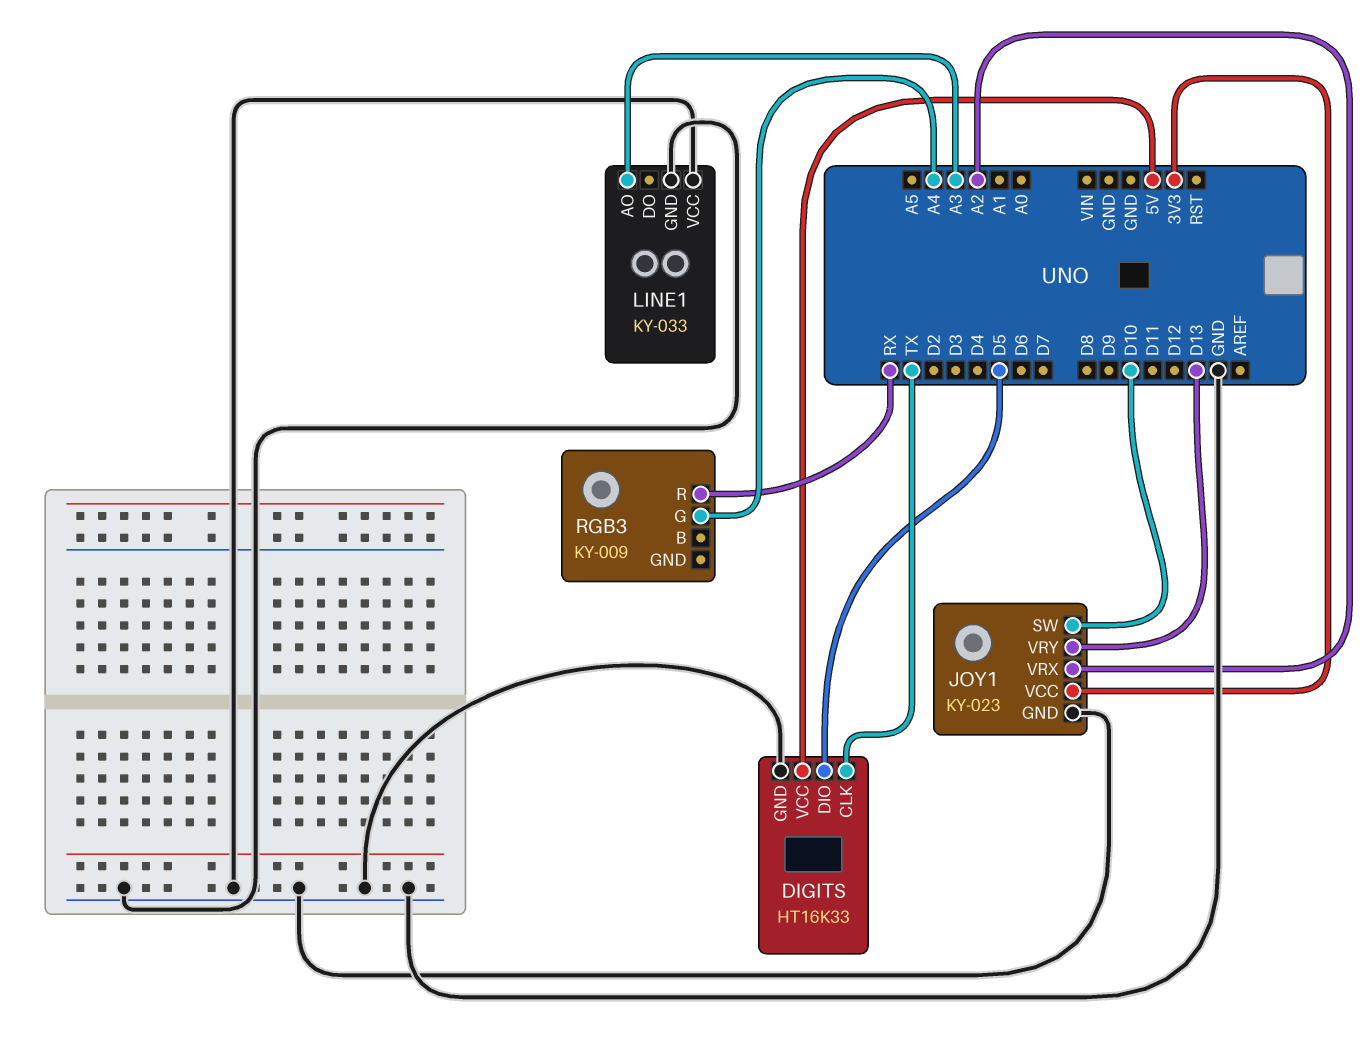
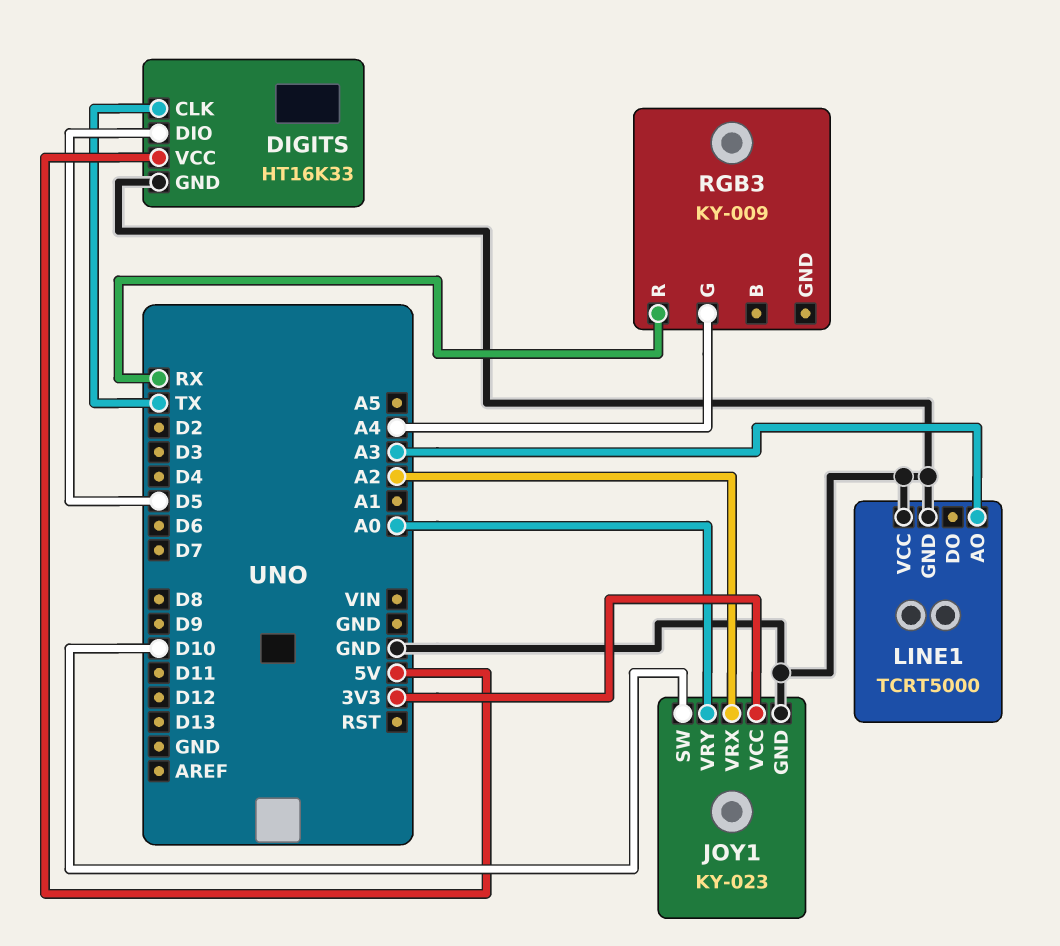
JOY1 pin VRY: D13 -> A0
LINE1: KY-033 -> TCRT5000

